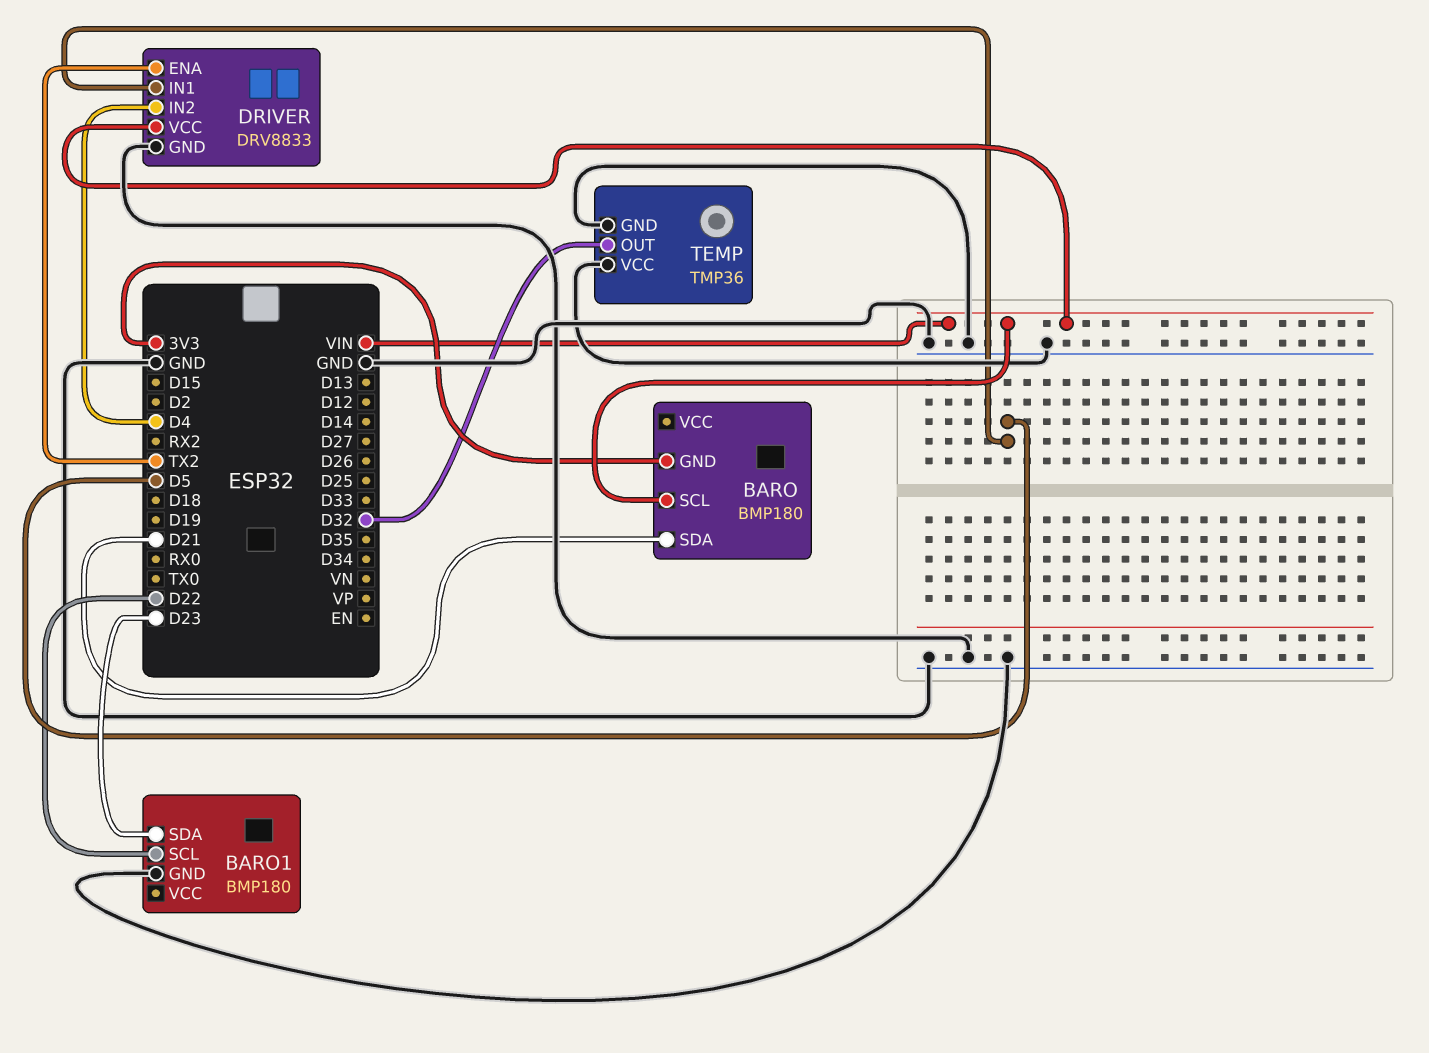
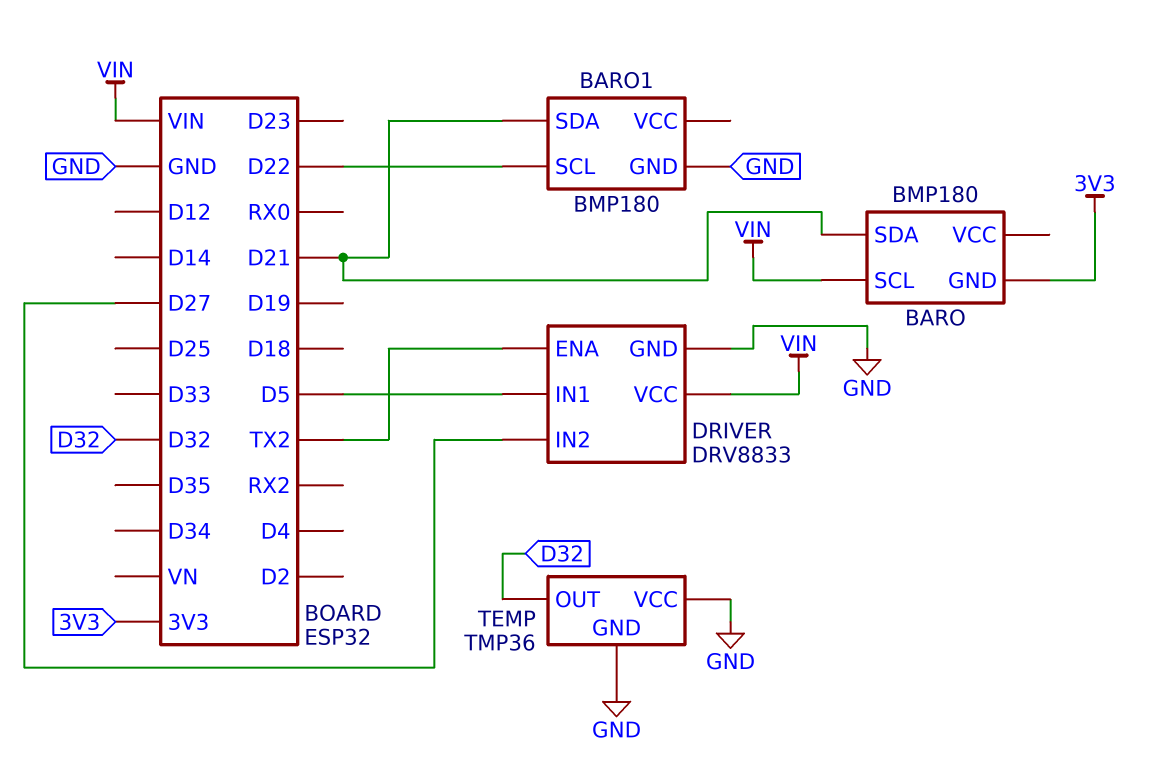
BARO1 pin SDA: D23 -> D21
DRIVER pin IN2: D4 -> D27

